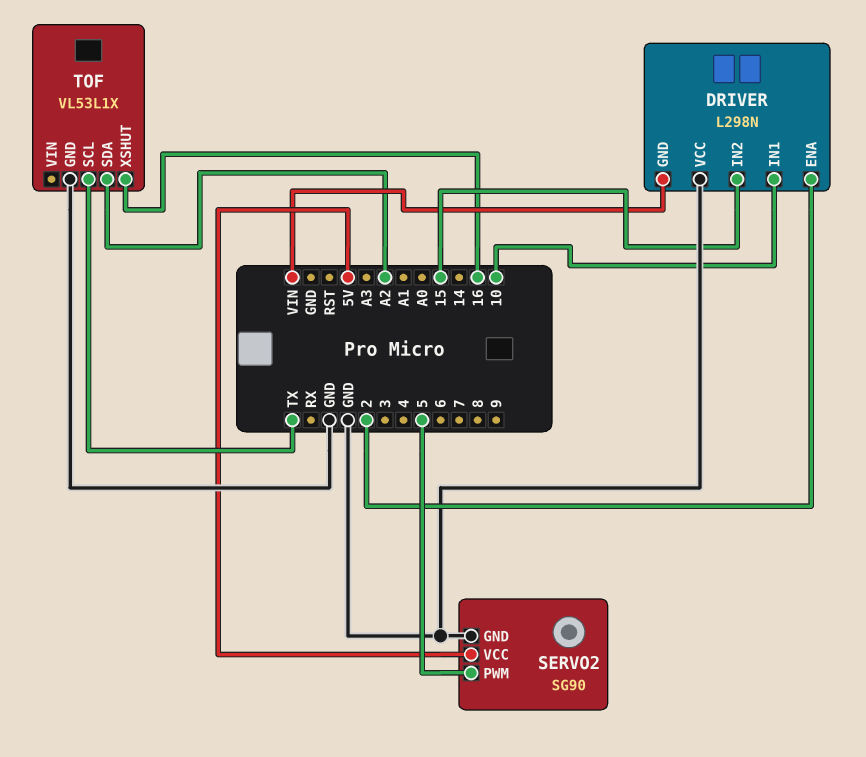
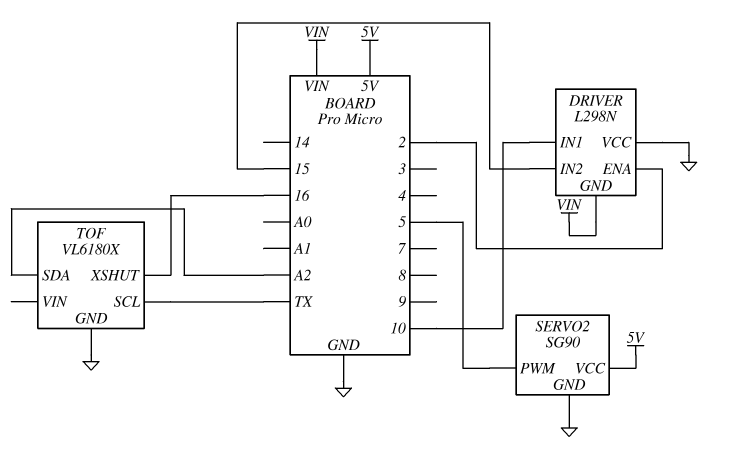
TOF: VL53L1X -> VL6180X

